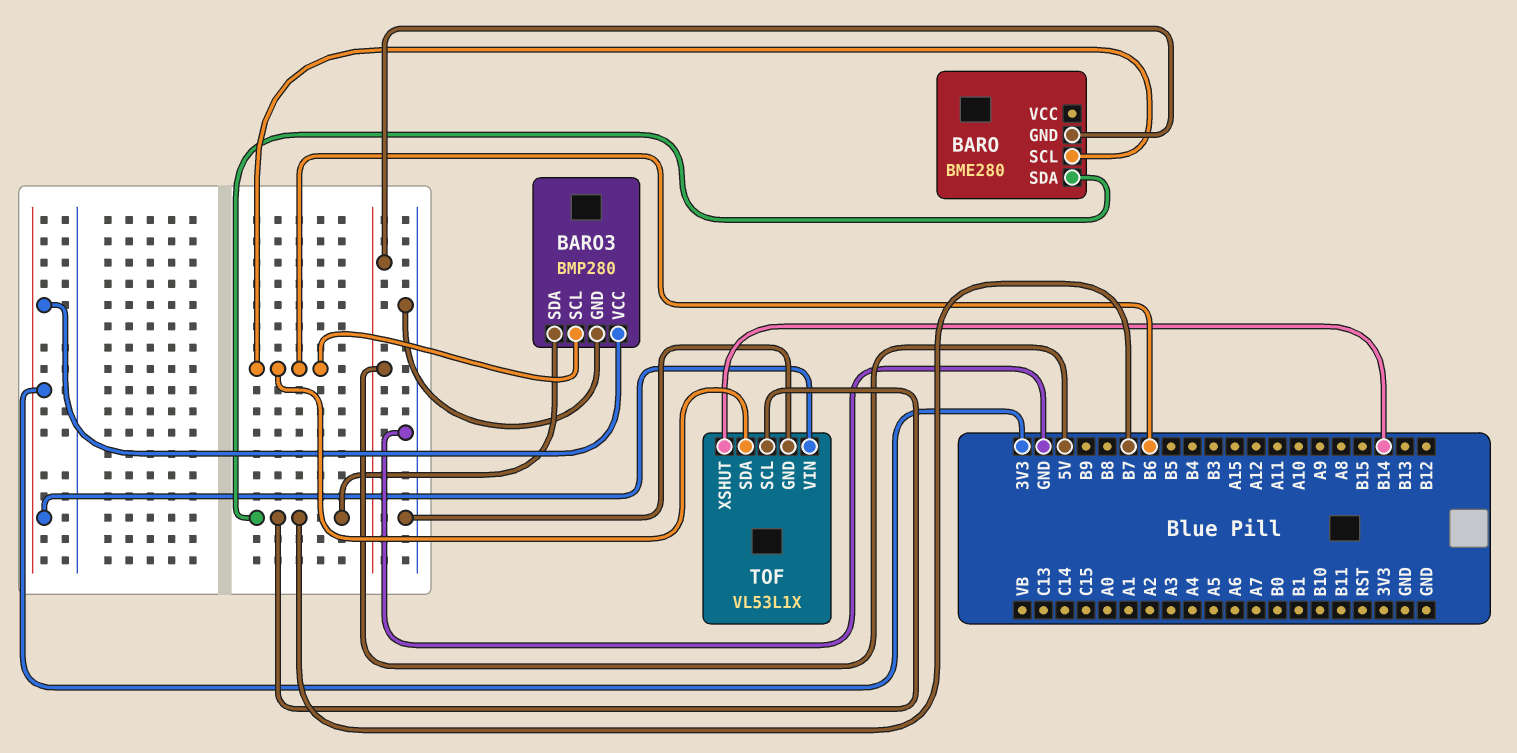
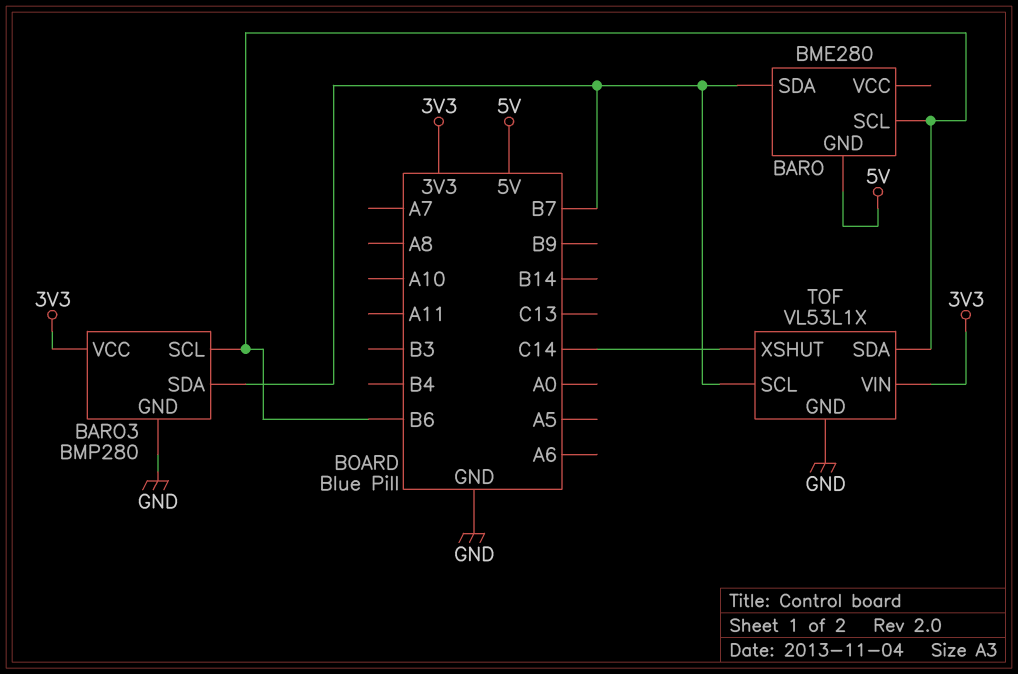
TOF pin XSHUT: B14 -> C14

